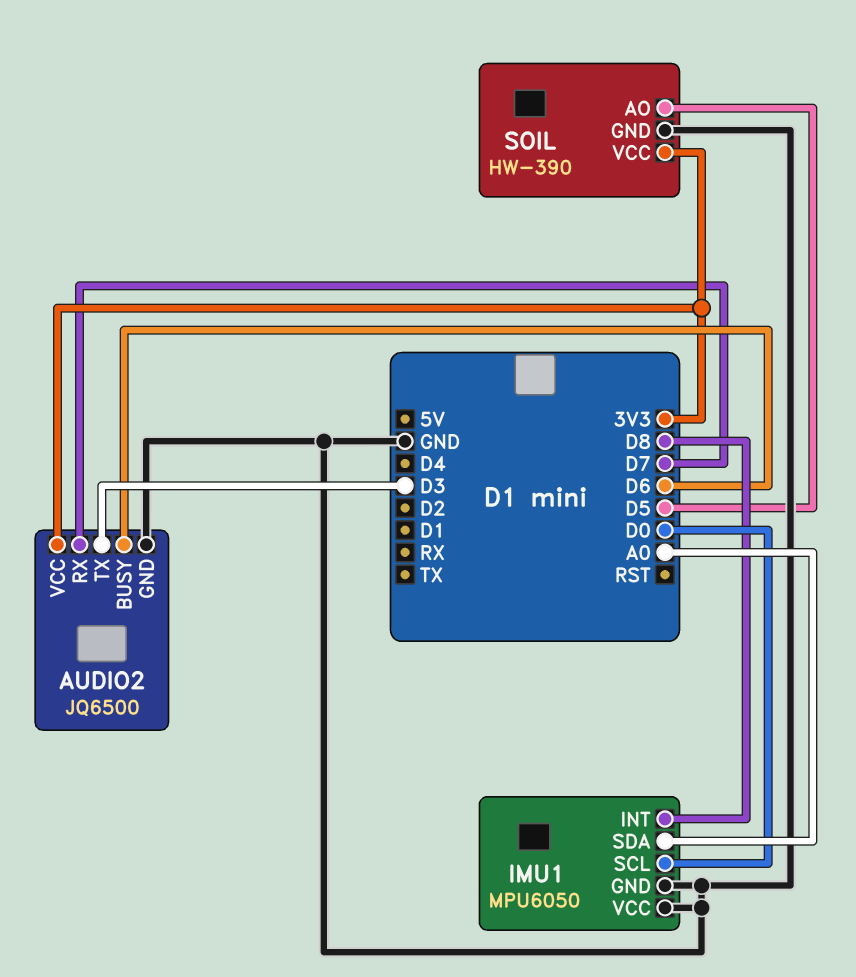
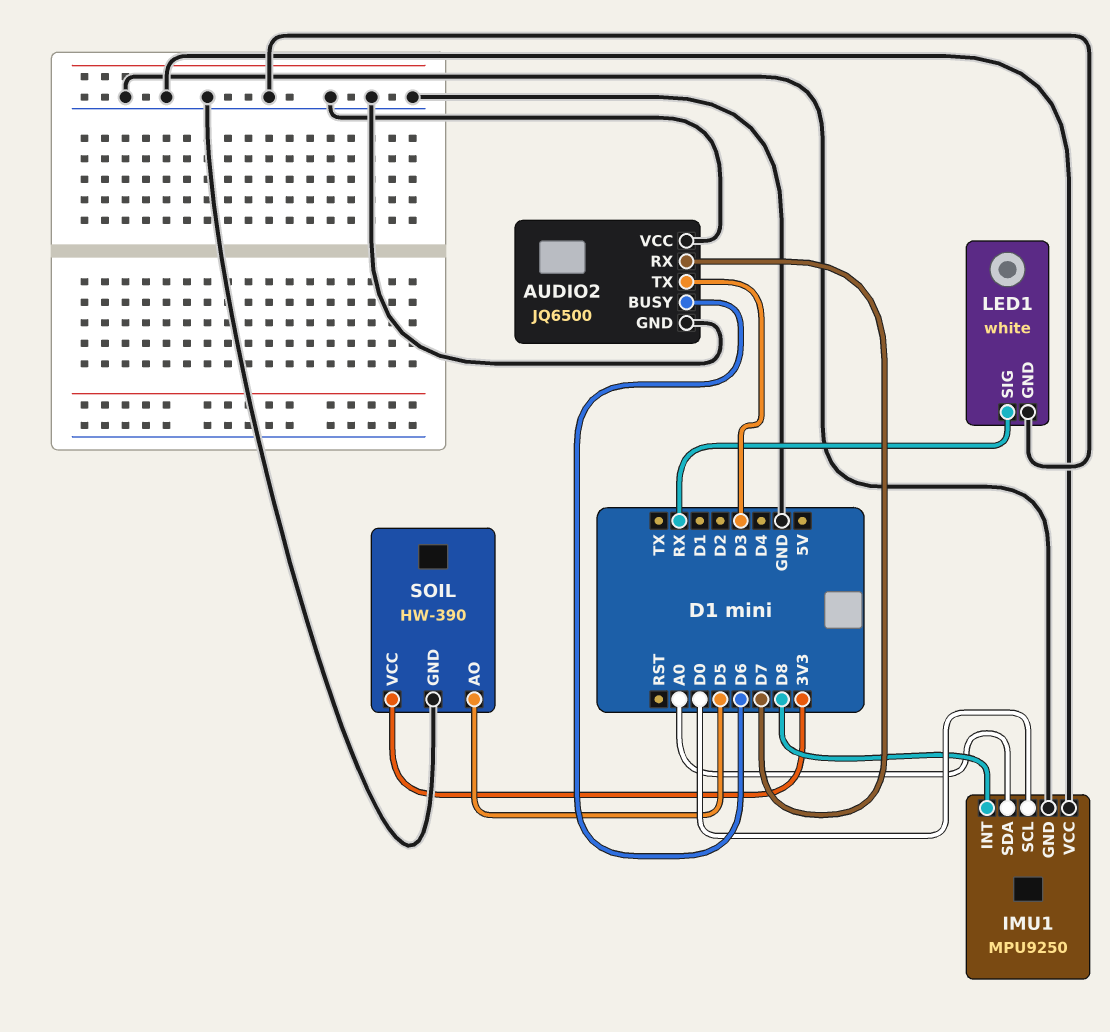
AUDIO2 pin VCC: 3V3 -> GND
IMU1: MPU6050 -> MPU9250
LED1: none -> white
LED1 pin GND: none -> GND
LED1 pin SIG: none -> RX

